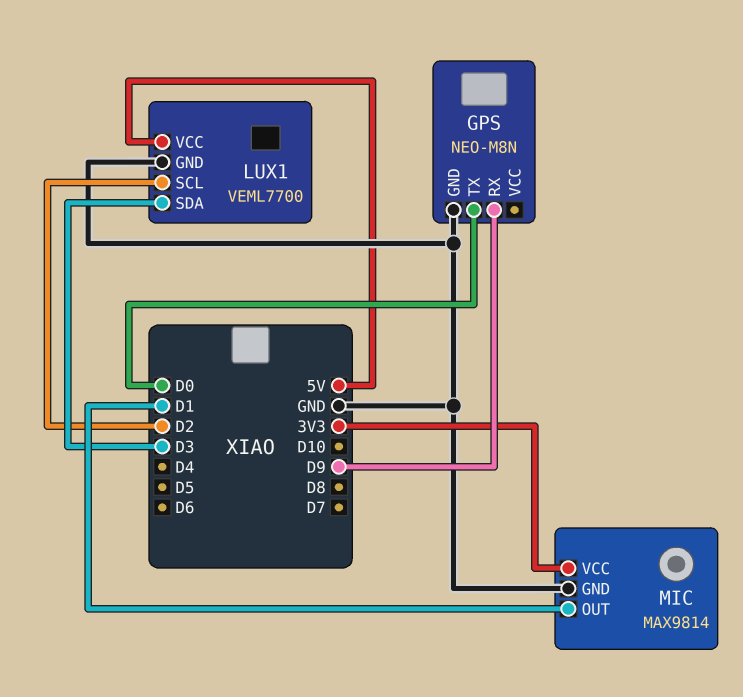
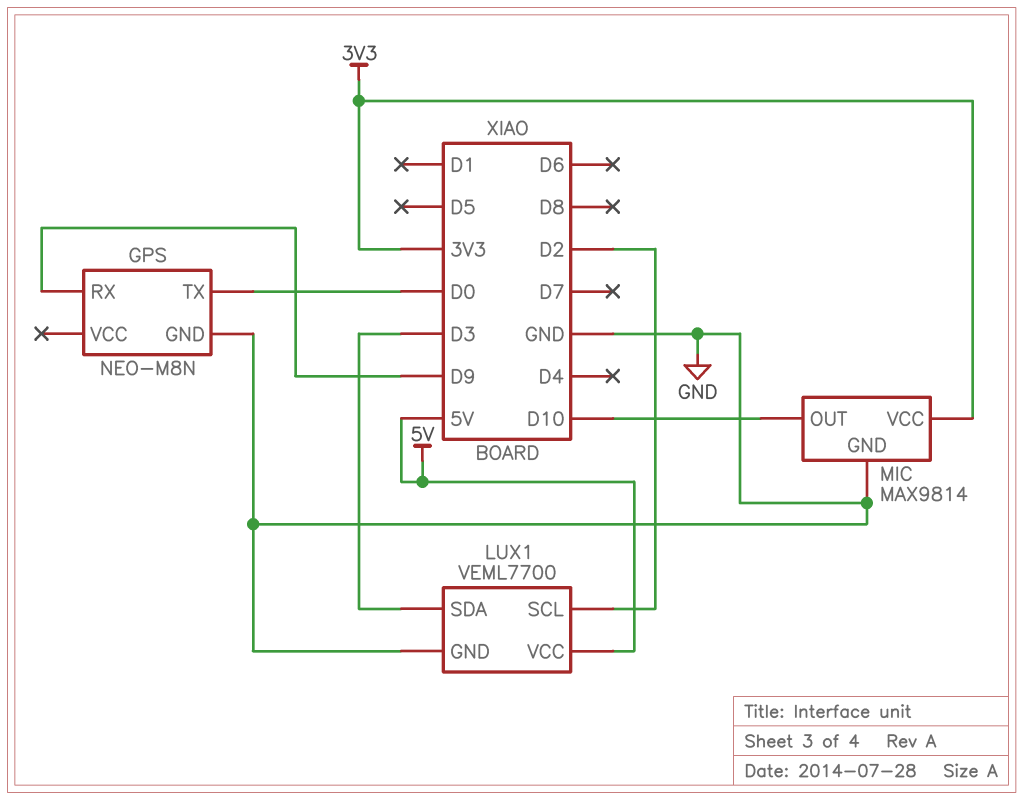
MIC pin OUT: D1 -> D10

